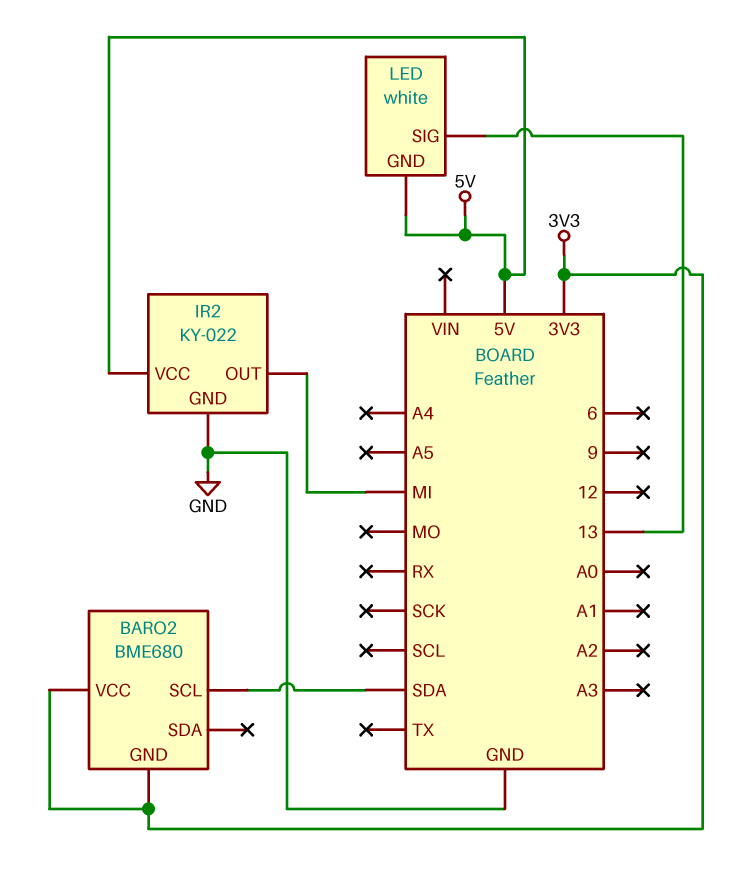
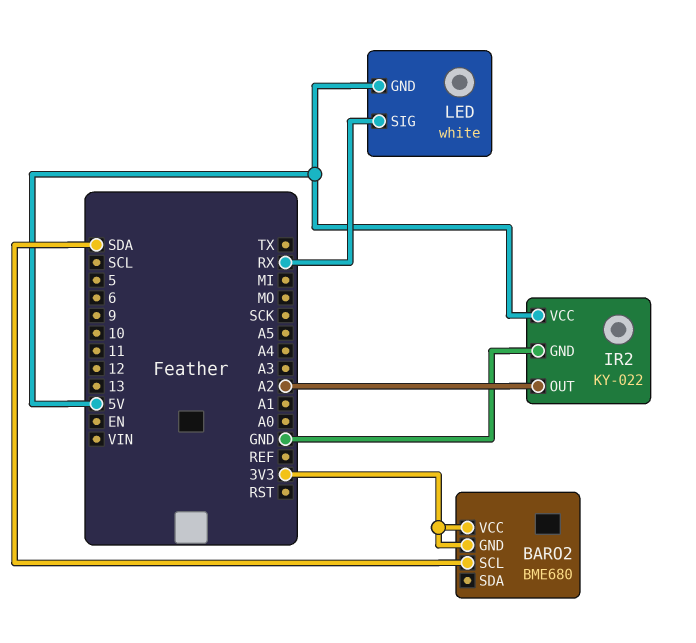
IR2 pin OUT: MI -> A2
LED pin SIG: 13 -> RX

